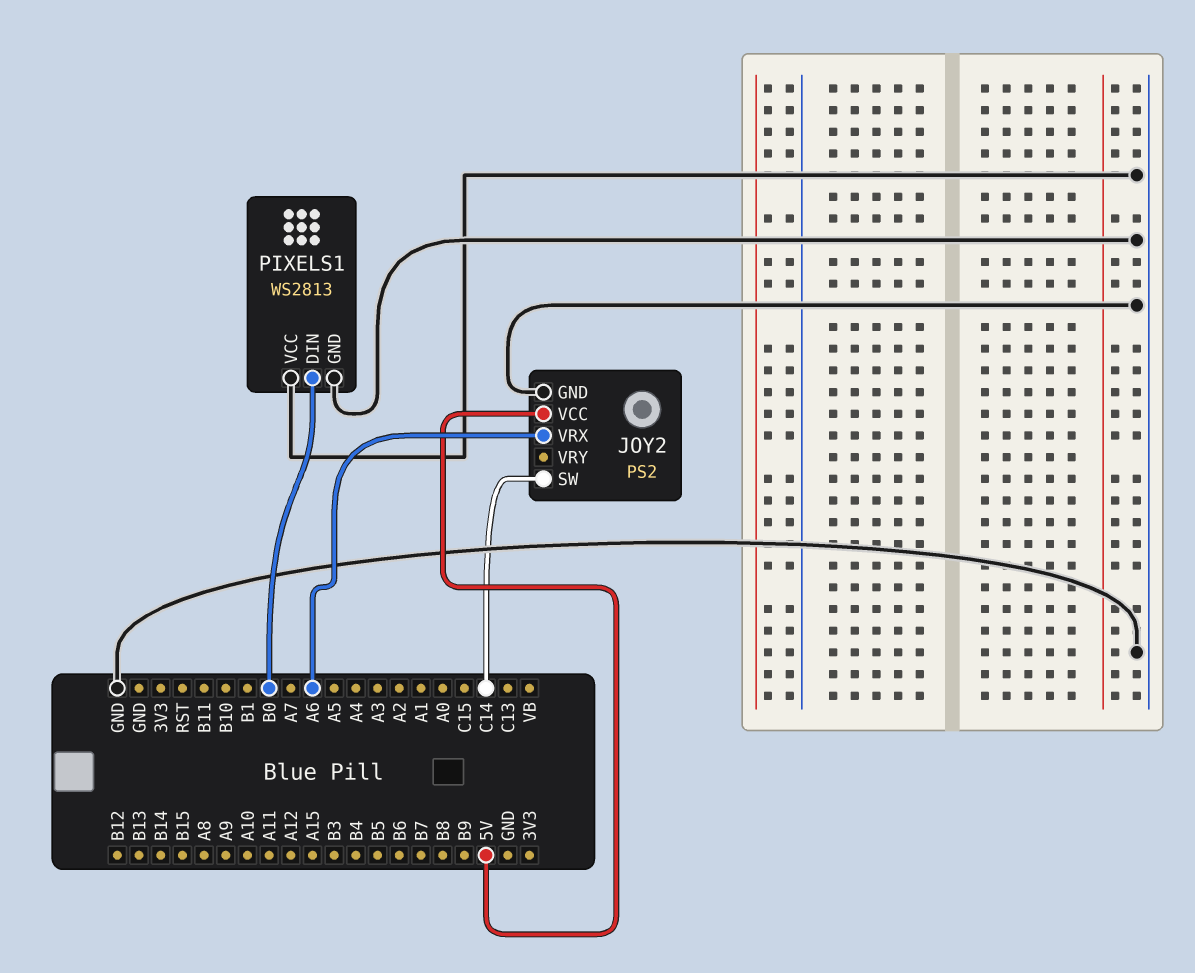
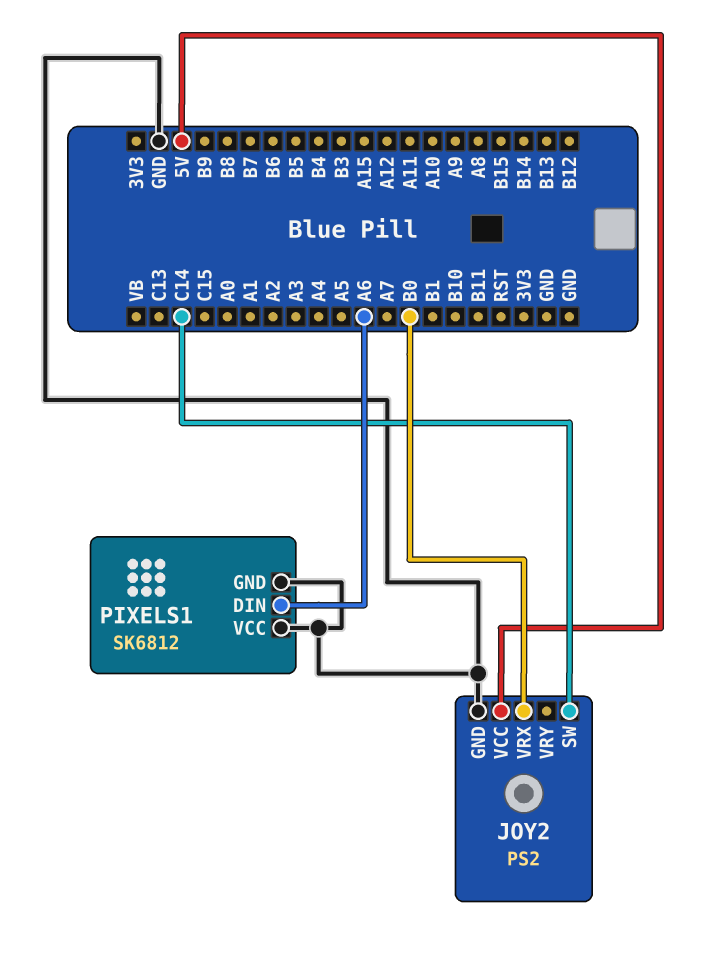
JOY2 pin VRX: A6 -> B0
PIXELS1: WS2813 -> SK6812
PIXELS1 pin DIN: B0 -> A6

